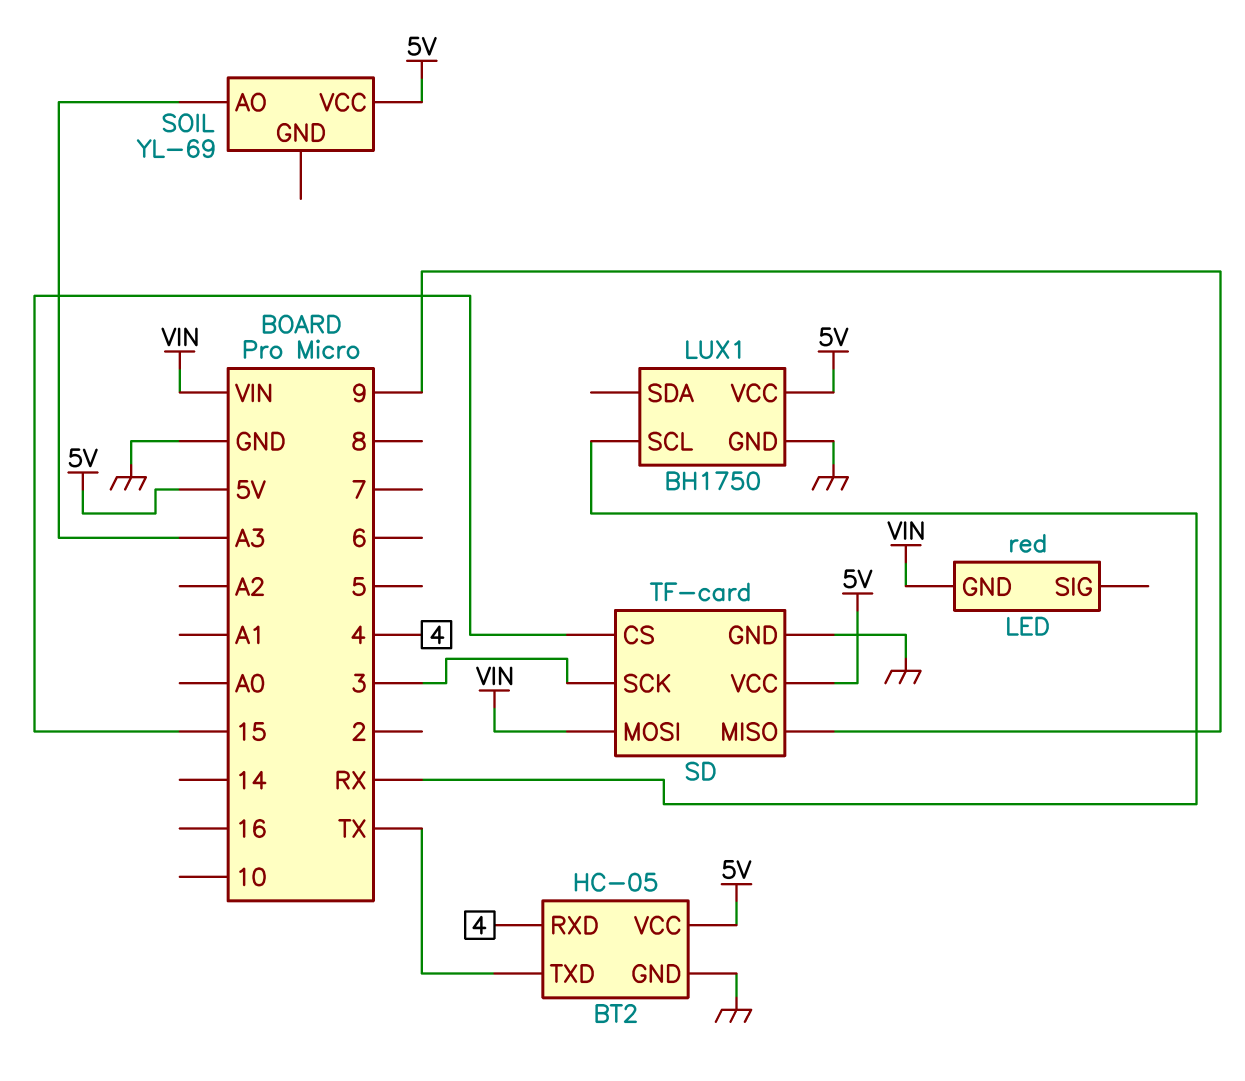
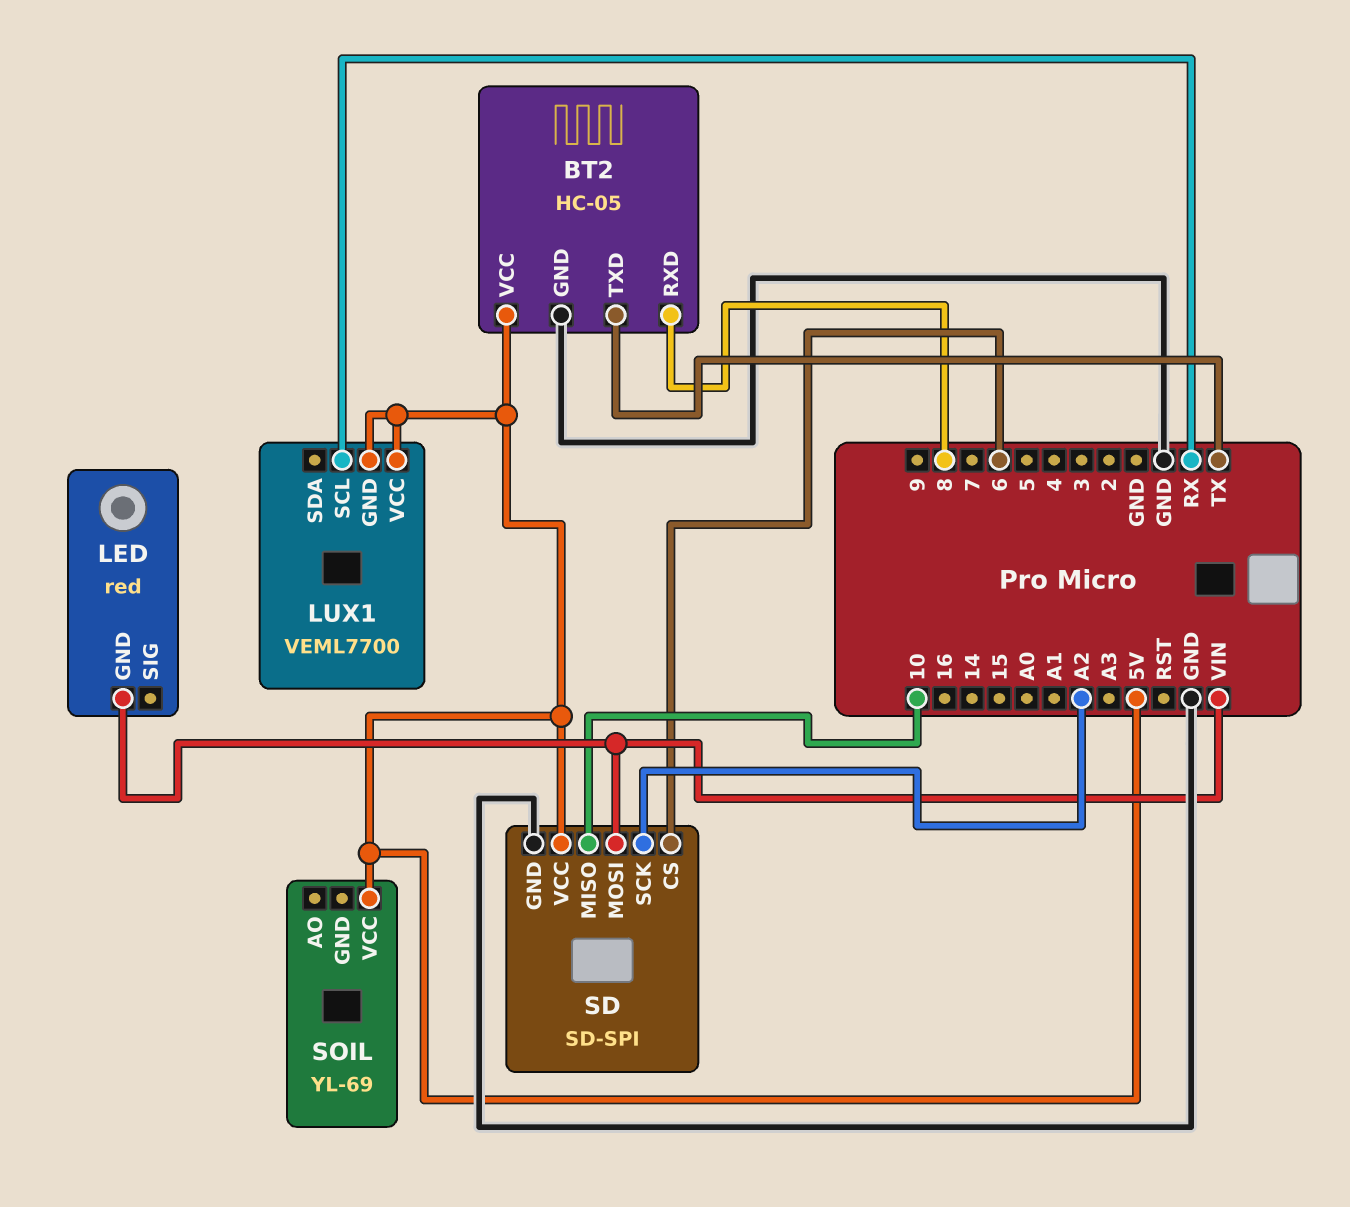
BT2 pin RXD: 4 -> 8
LUX1: BH1750 -> VEML7700
LUX1 pin GND: GND -> 5V
SD: TF-card -> SD-SPI
SD pin CS: 15 -> 6
SD pin MISO: 9 -> 10
SD pin SCK: 3 -> A2
SOIL pin AO: A3 -> none

